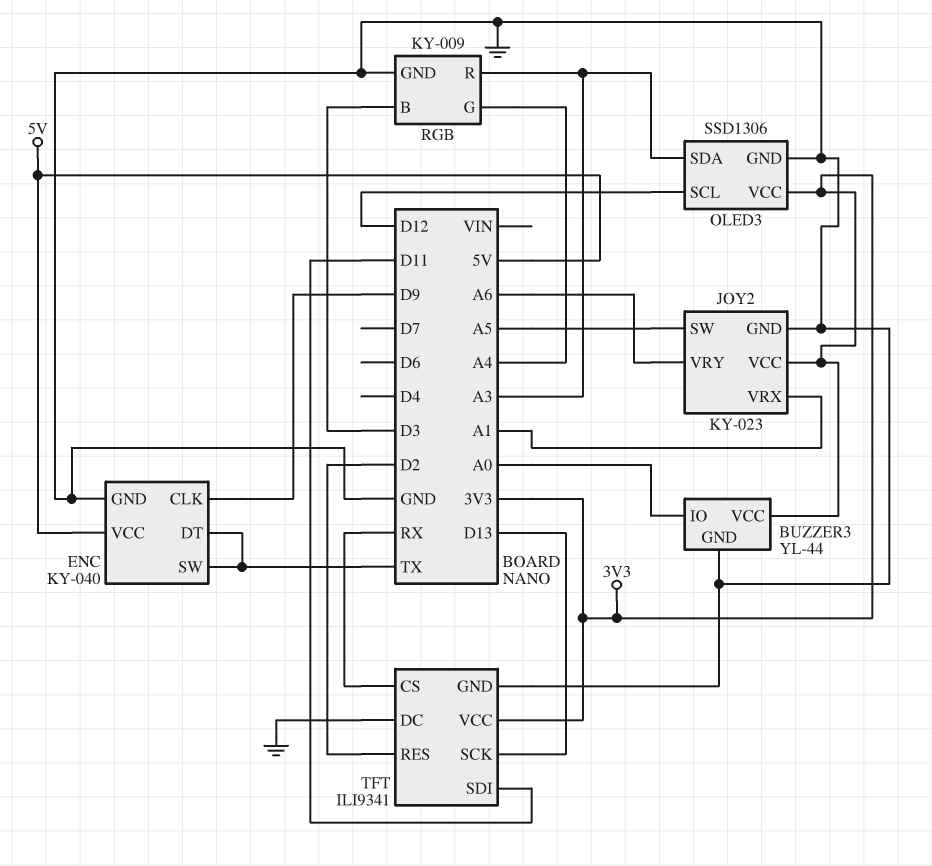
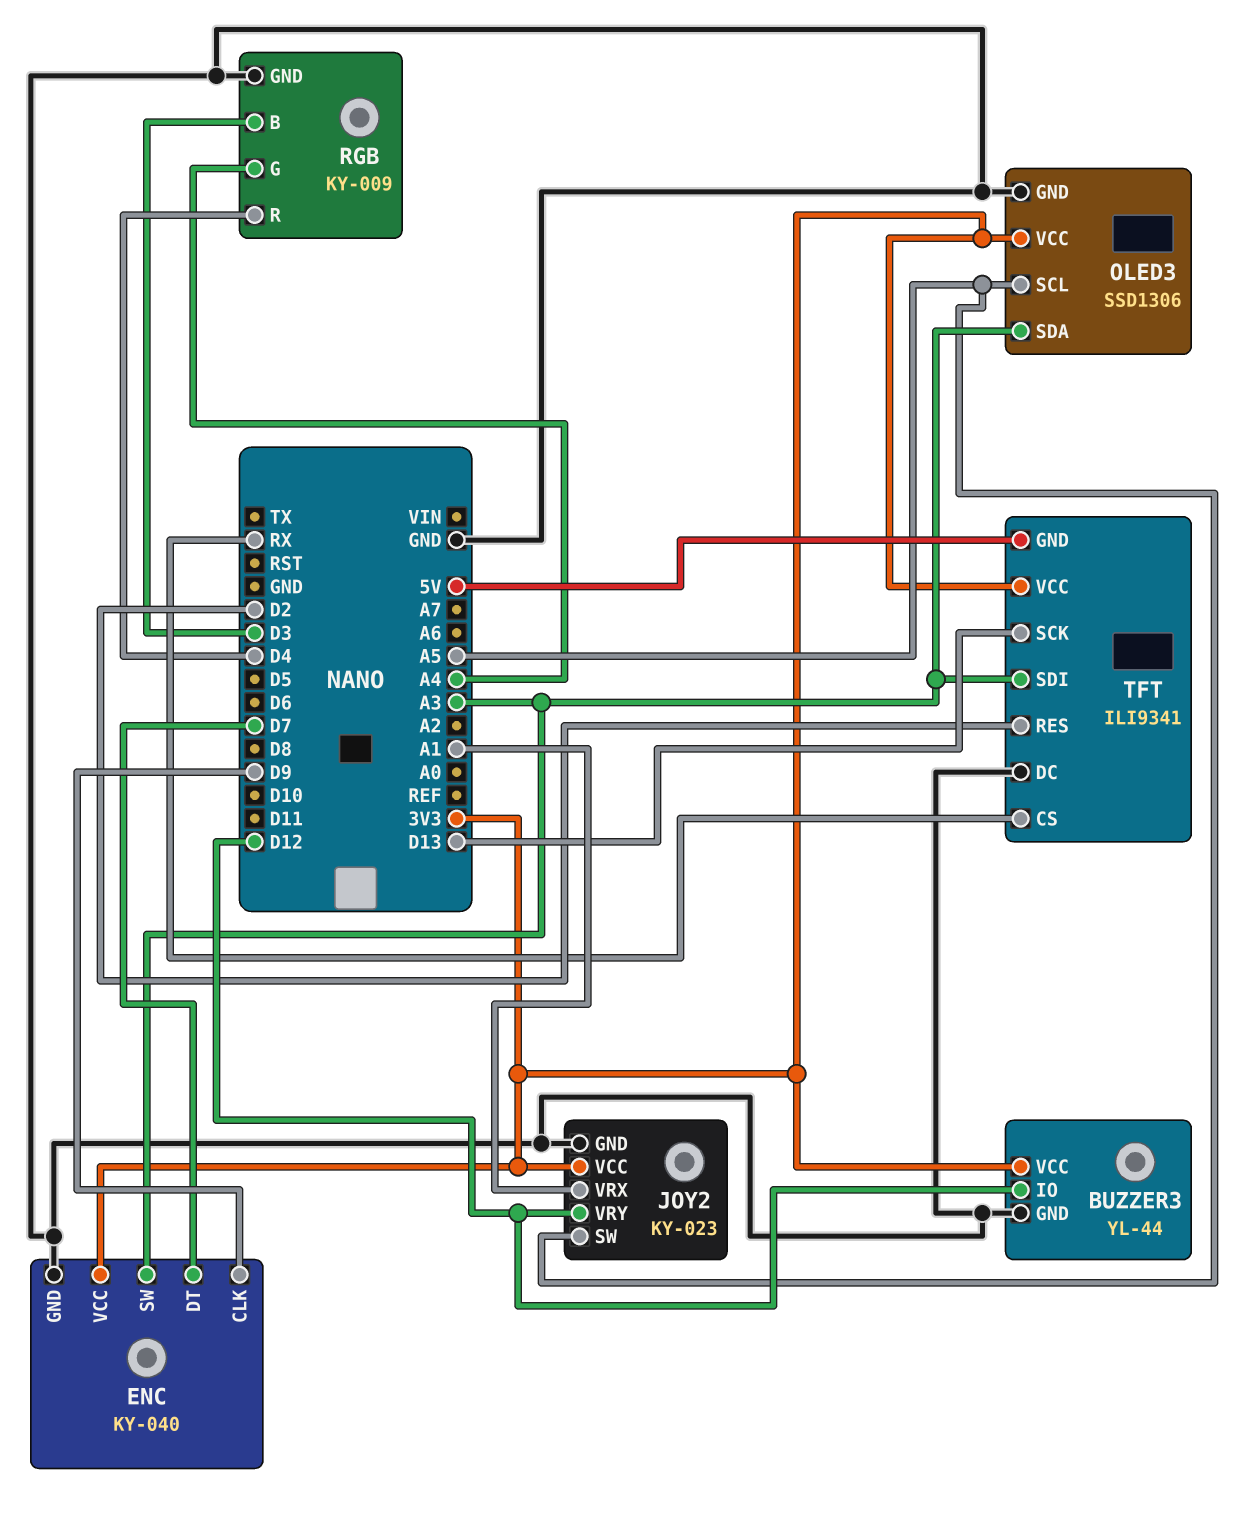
BUZZER3 pin IO: A0 -> D12
ENC pin DT: TX -> D7
ENC pin SW: TX -> A3
ENC pin VCC: 5V -> 3V3
JOY2 pin VRY: A6 -> D12
OLED3 pin SCL: D12 -> A5
RGB pin R: A3 -> D4
TFT pin GND: GND -> 5V
TFT pin SDI: D11 -> A3

